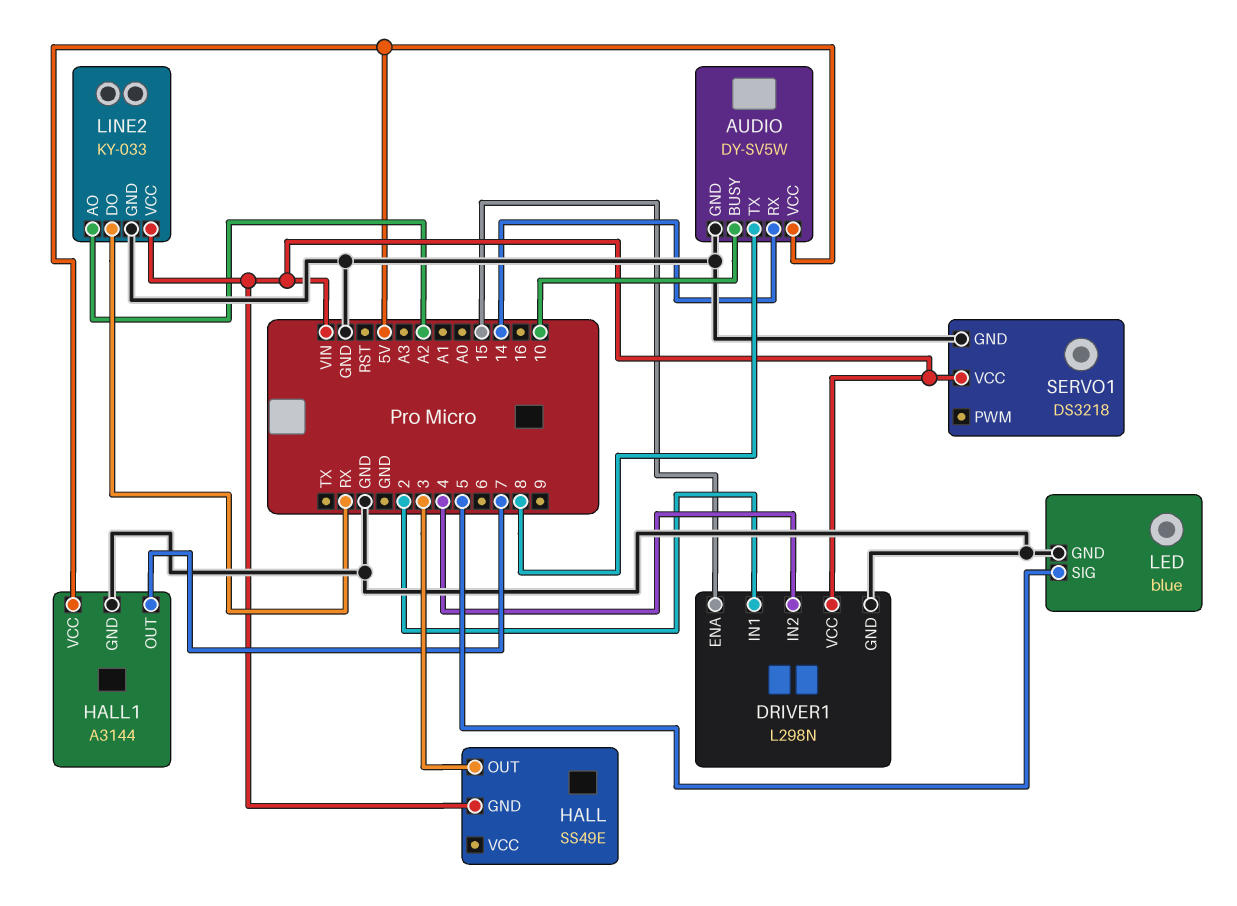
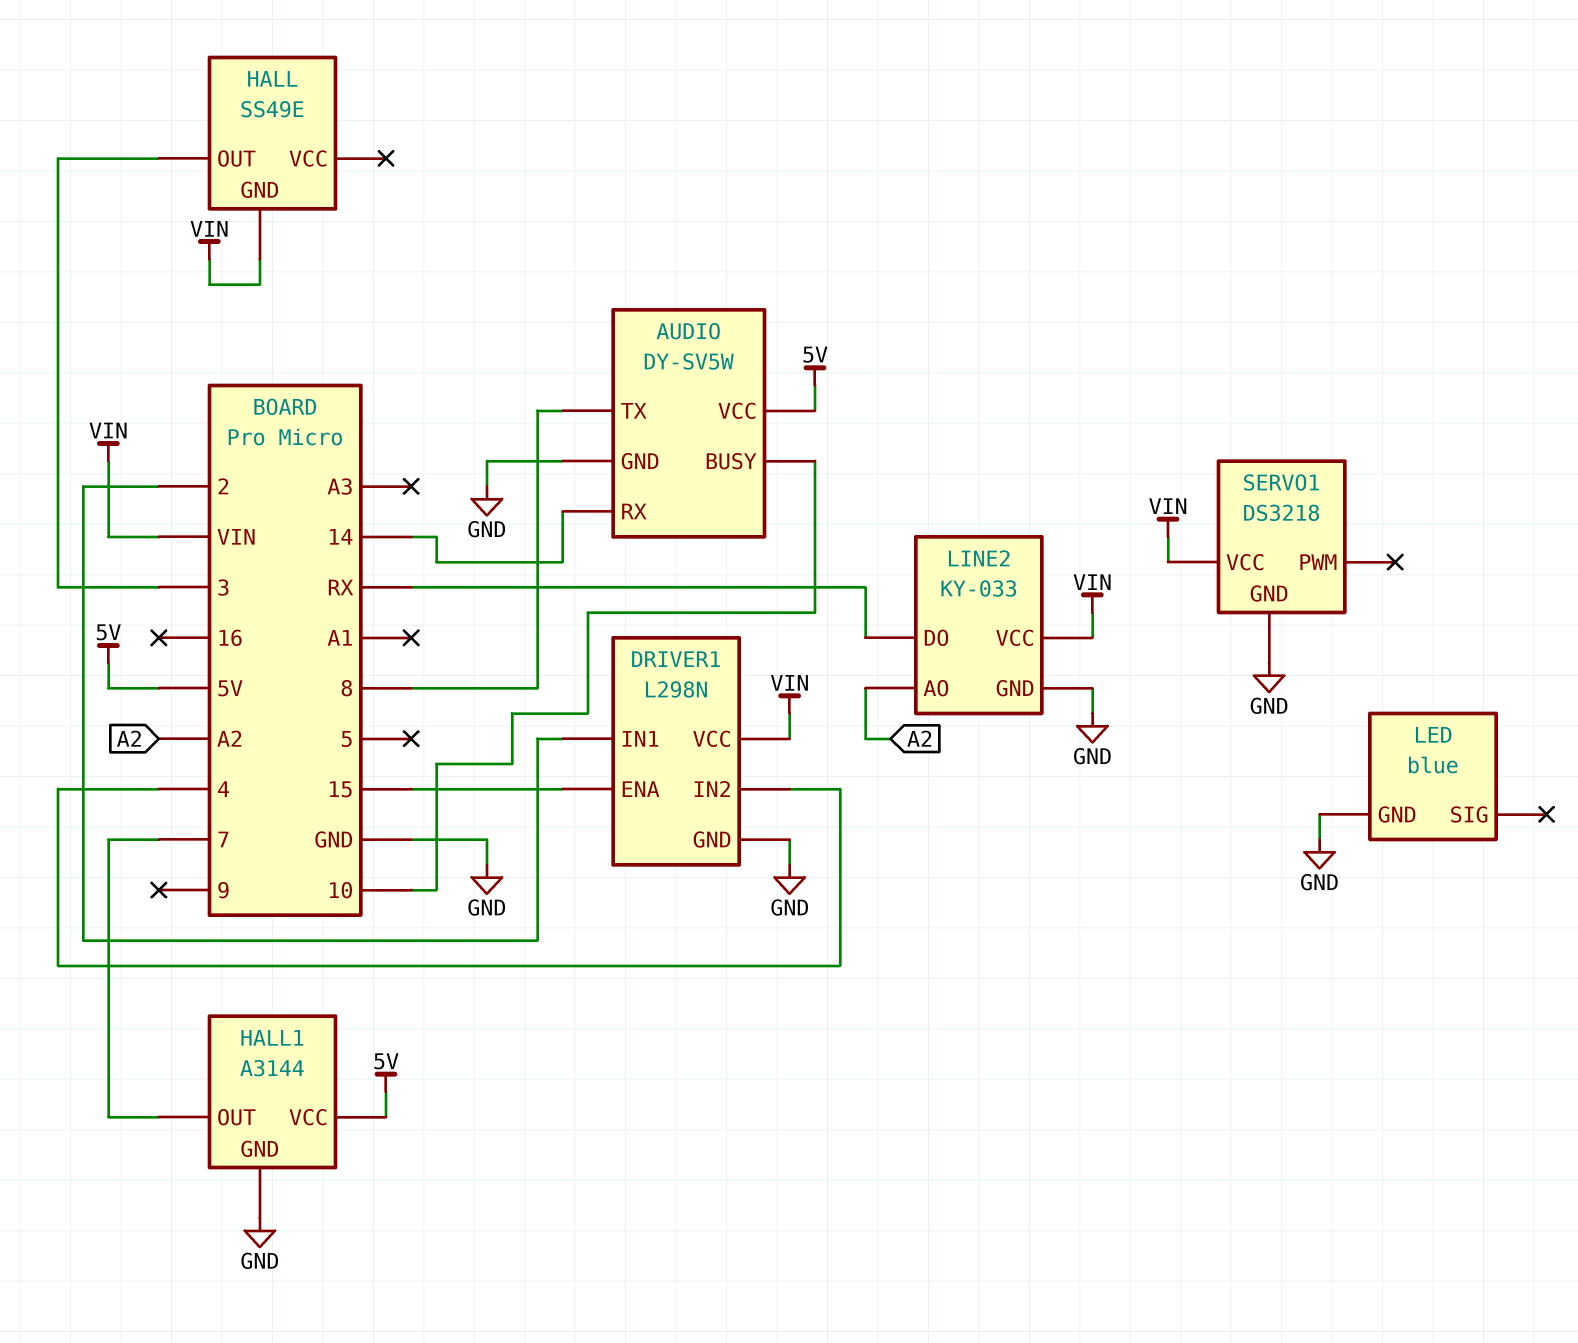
LED pin SIG: 5 -> none

